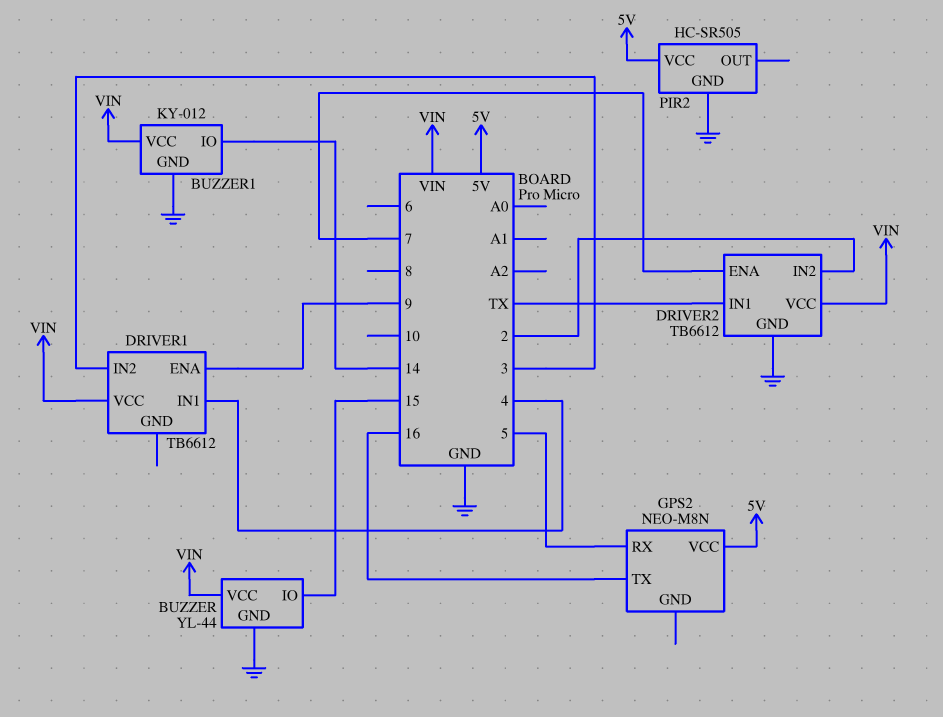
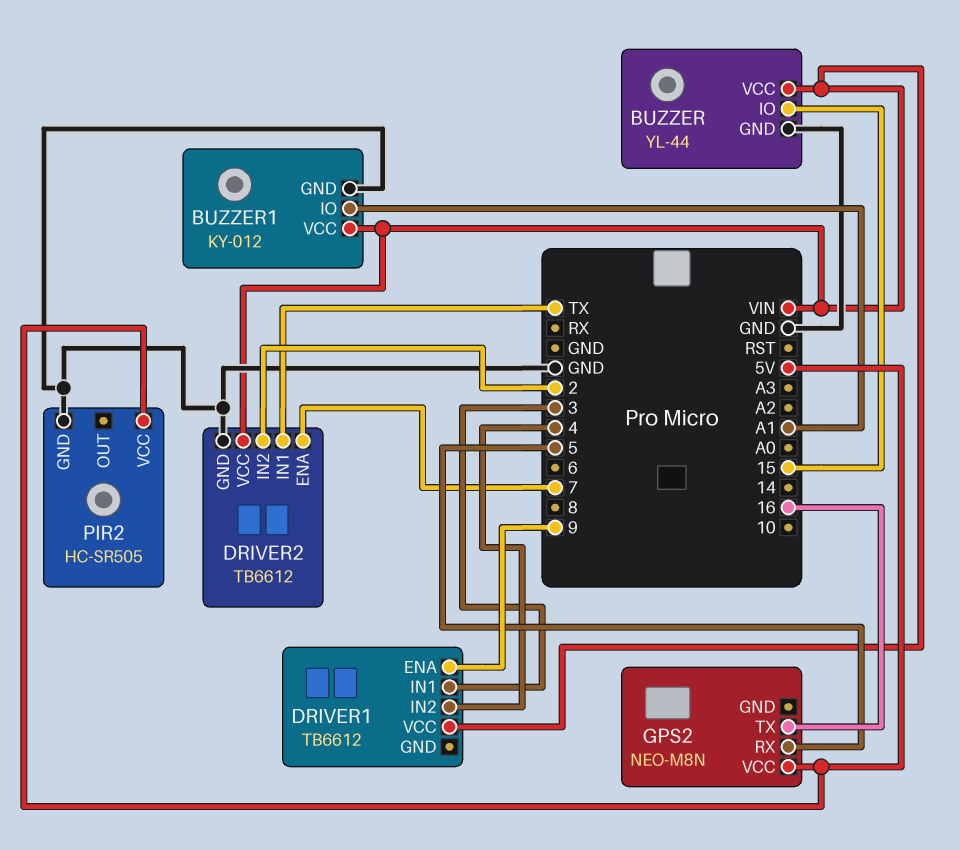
BUZZER1 pin IO: 14 -> A1
DRIVER1 pin IN1: 4 -> 3
DRIVER1 pin IN2: 3 -> 4

